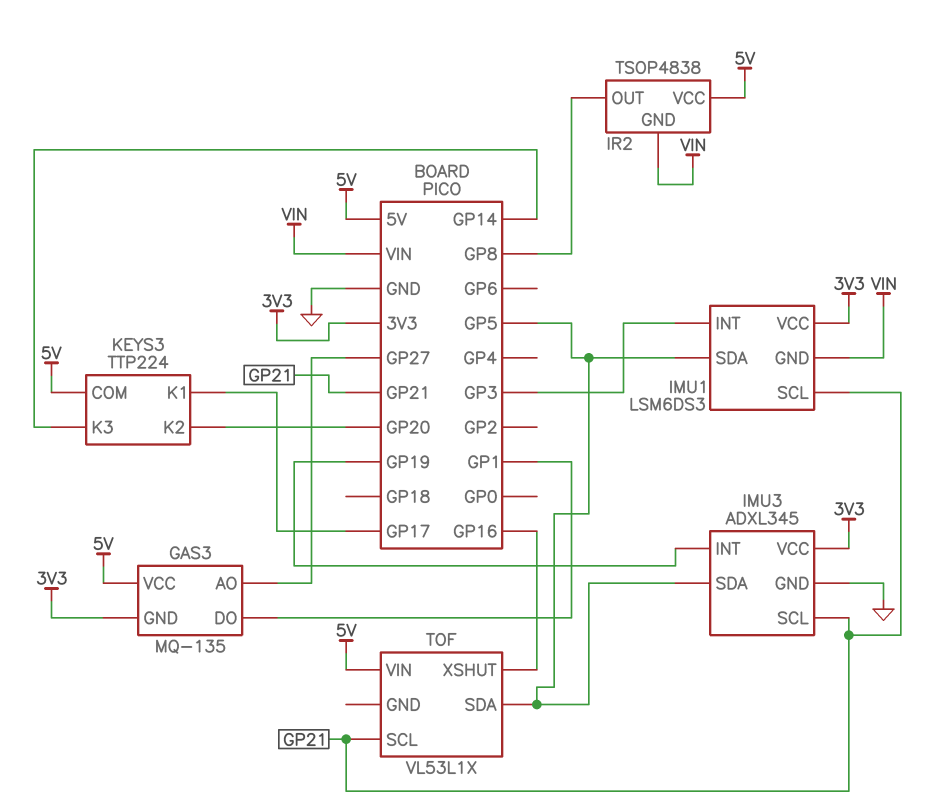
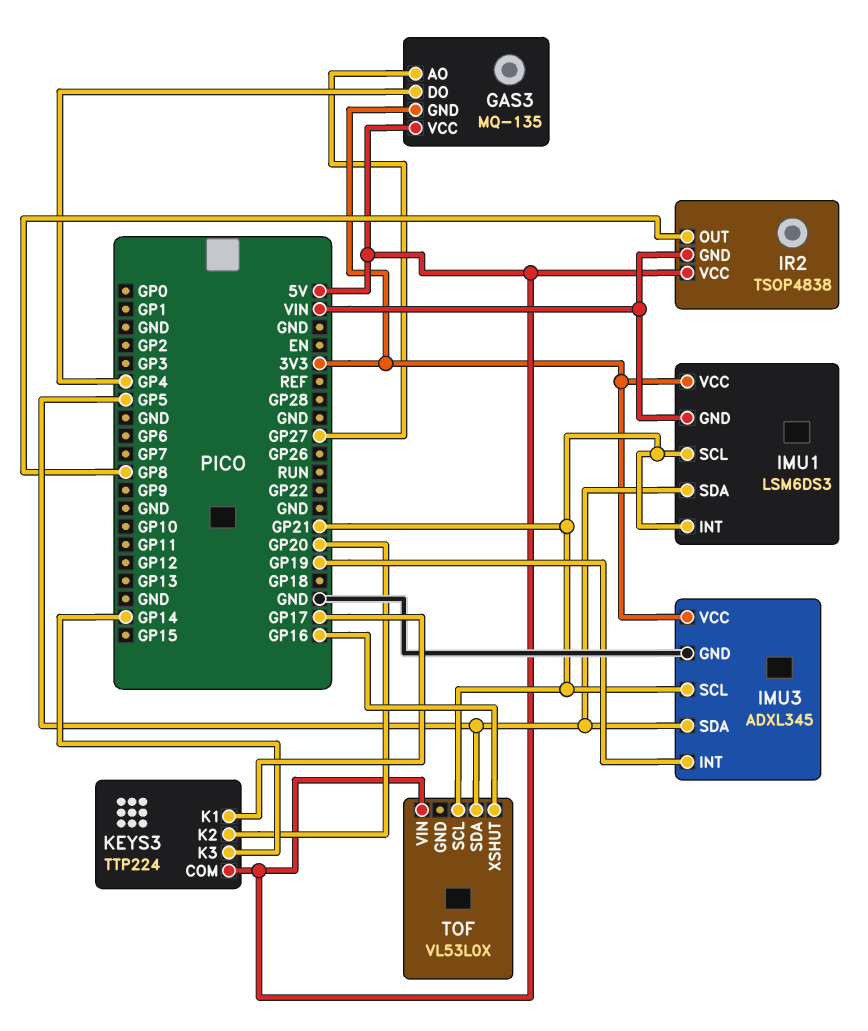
GAS3 pin DO: GP1 -> GP4
IMU1 pin INT: GP3 -> GP21
TOF: VL53L1X -> VL53L0X

